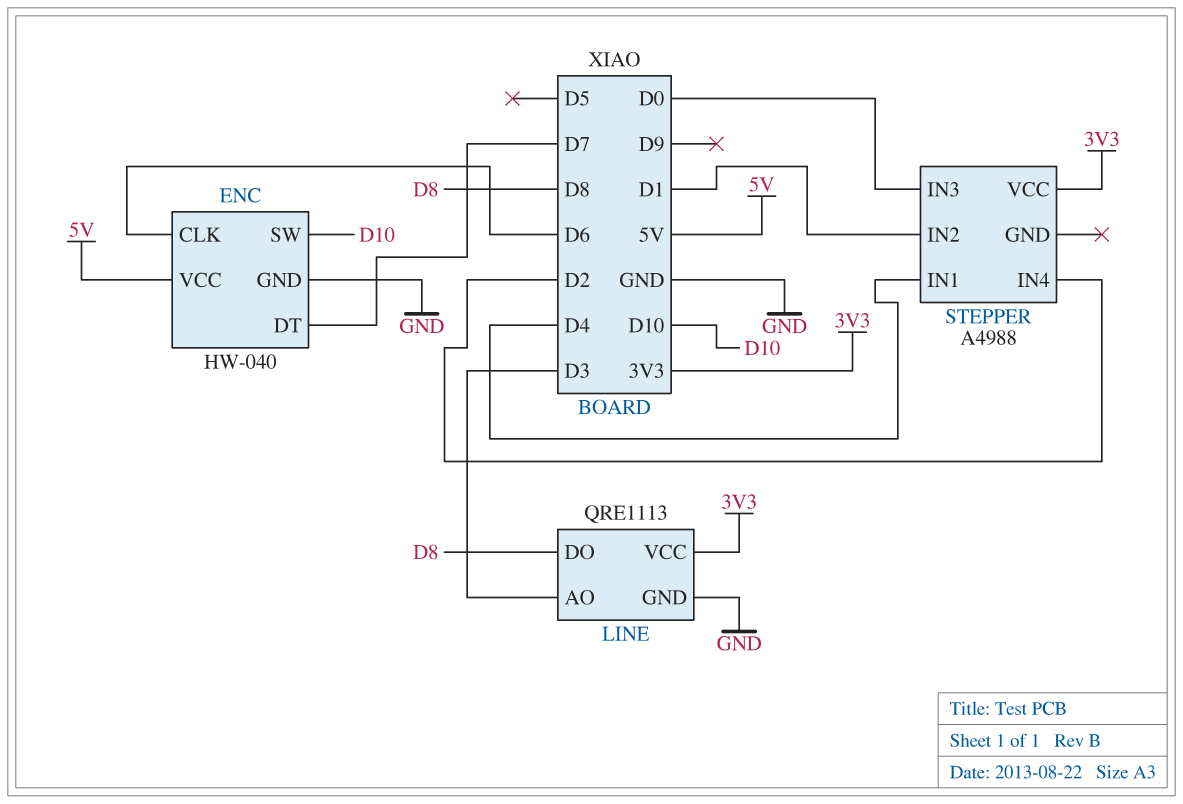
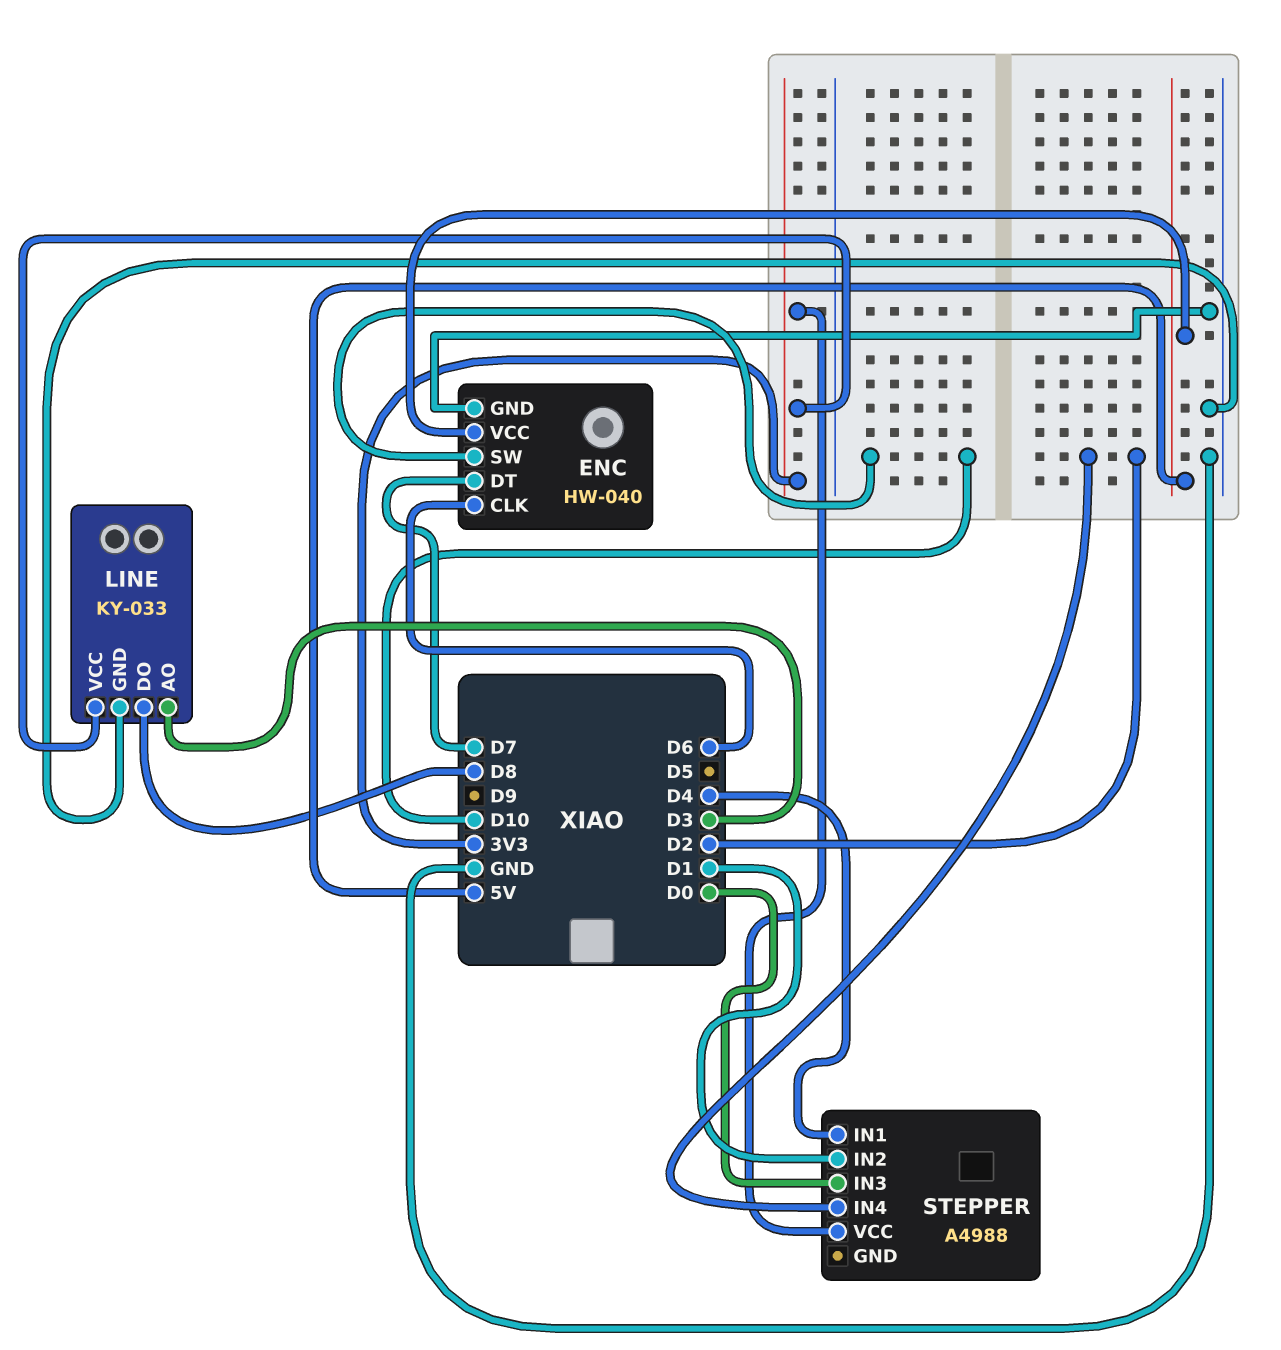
LINE: QRE1113 -> KY-033

